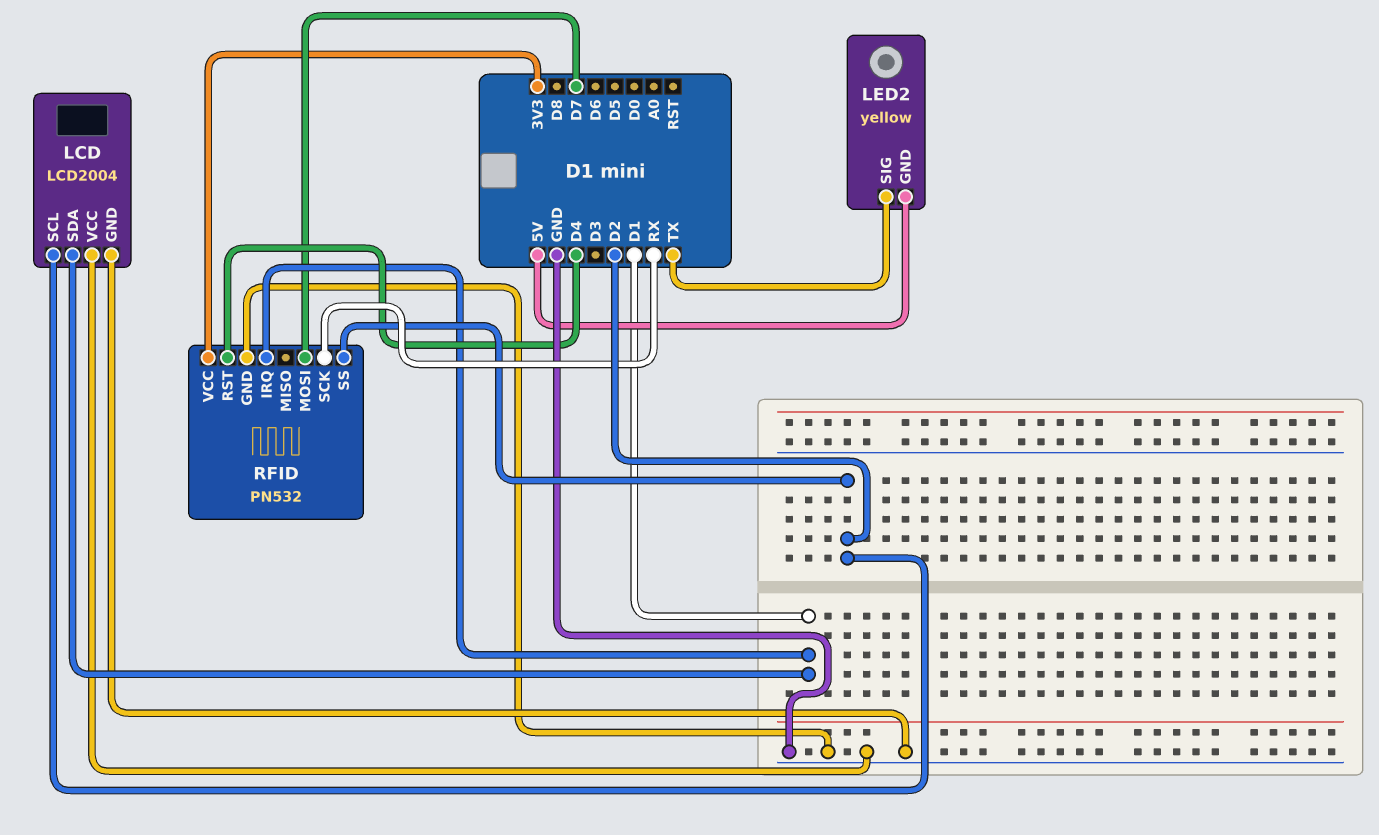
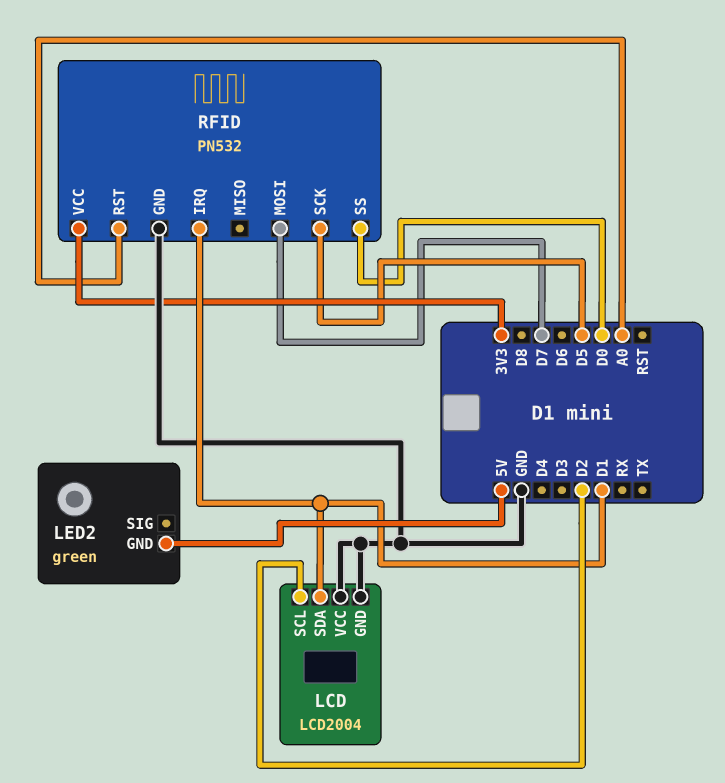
LED2: yellow -> green
LED2 pin SIG: TX -> none
RFID pin RST: D4 -> A0
RFID pin SCK: RX -> D5
RFID pin SS: D2 -> D0

